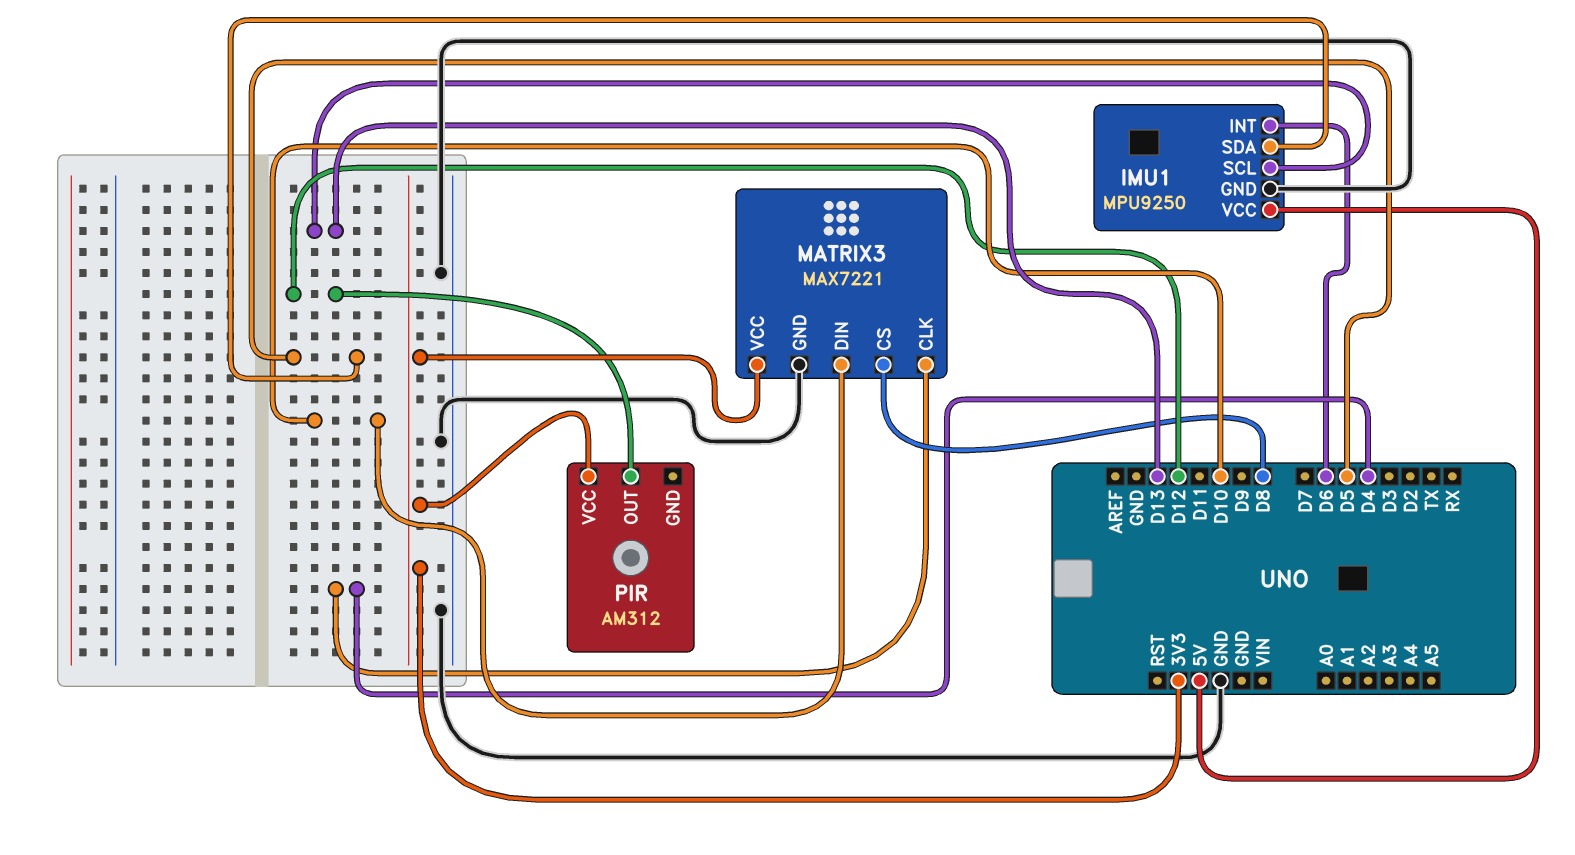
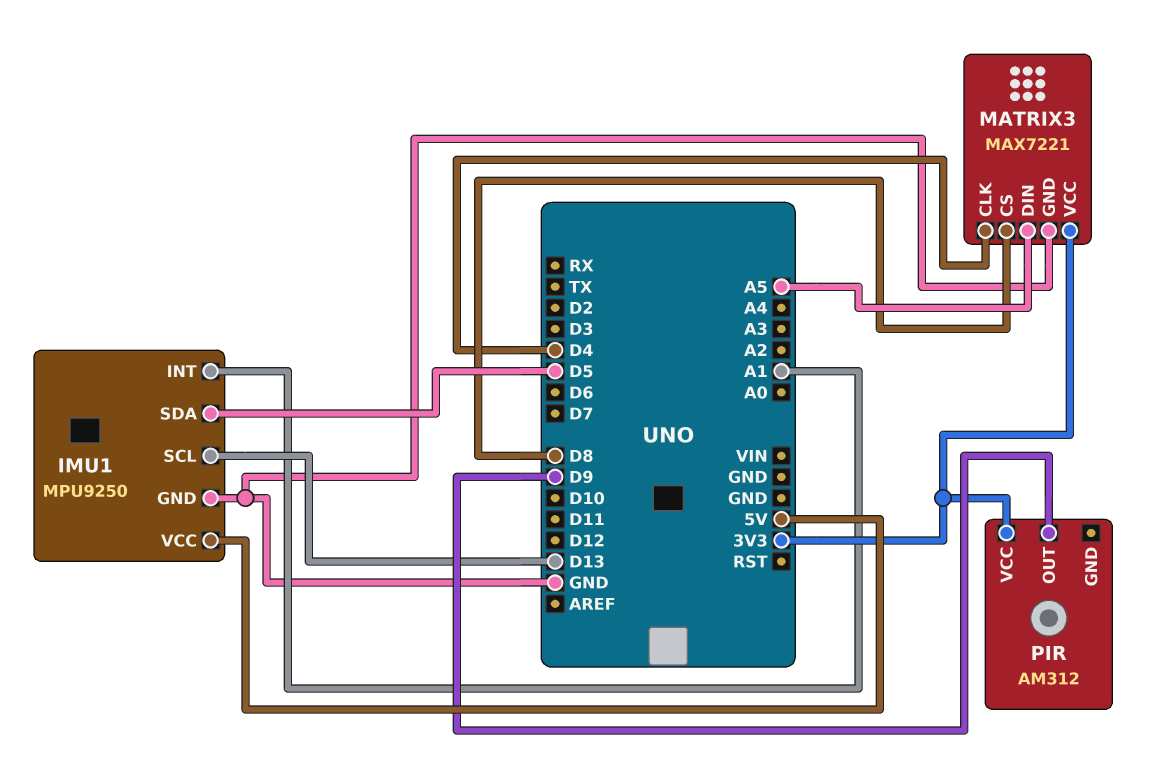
IMU1 pin INT: D6 -> A1
MATRIX3 pin DIN: D10 -> A5
PIR pin OUT: D12 -> D9

